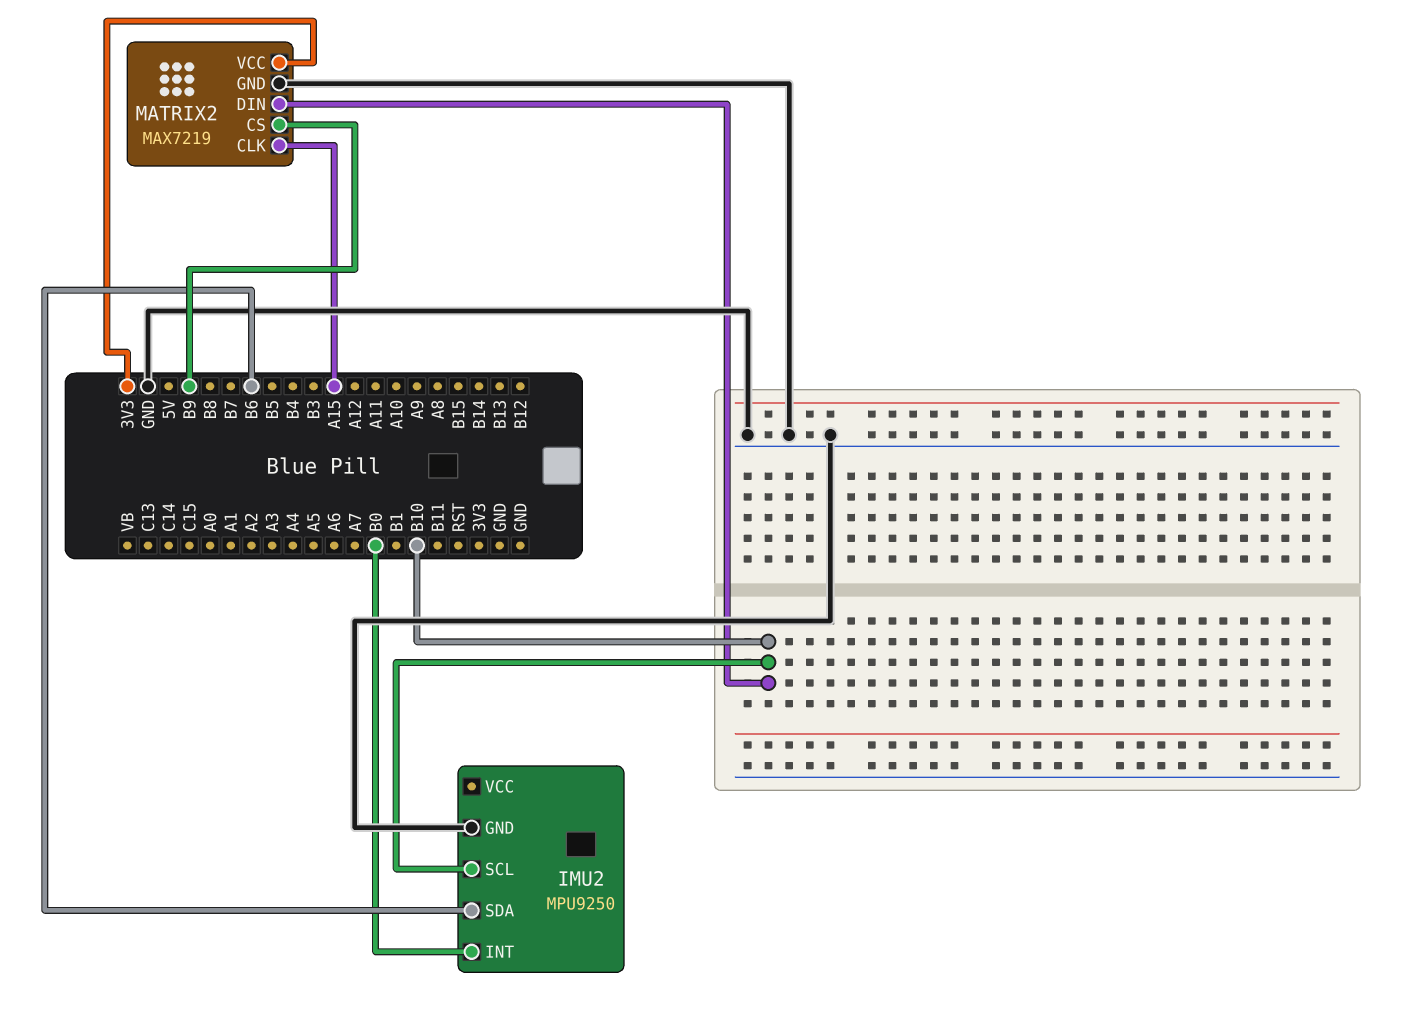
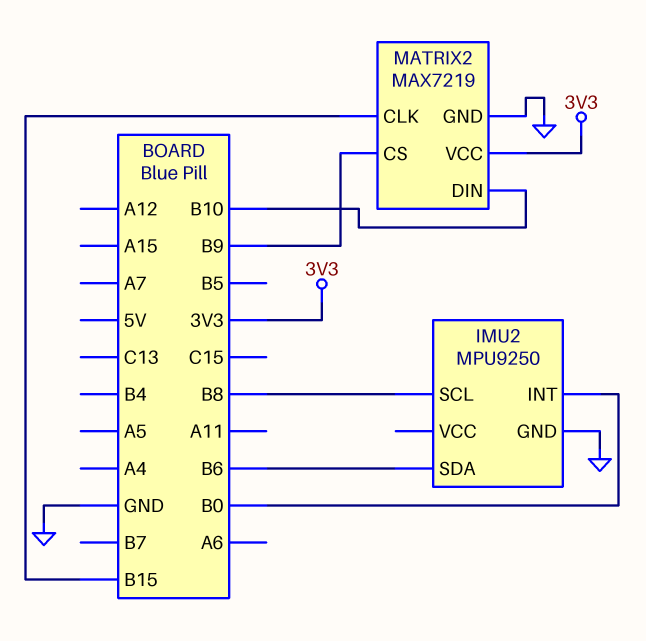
IMU2 pin SCL: B10 -> B8
MATRIX2 pin CLK: A15 -> B15

